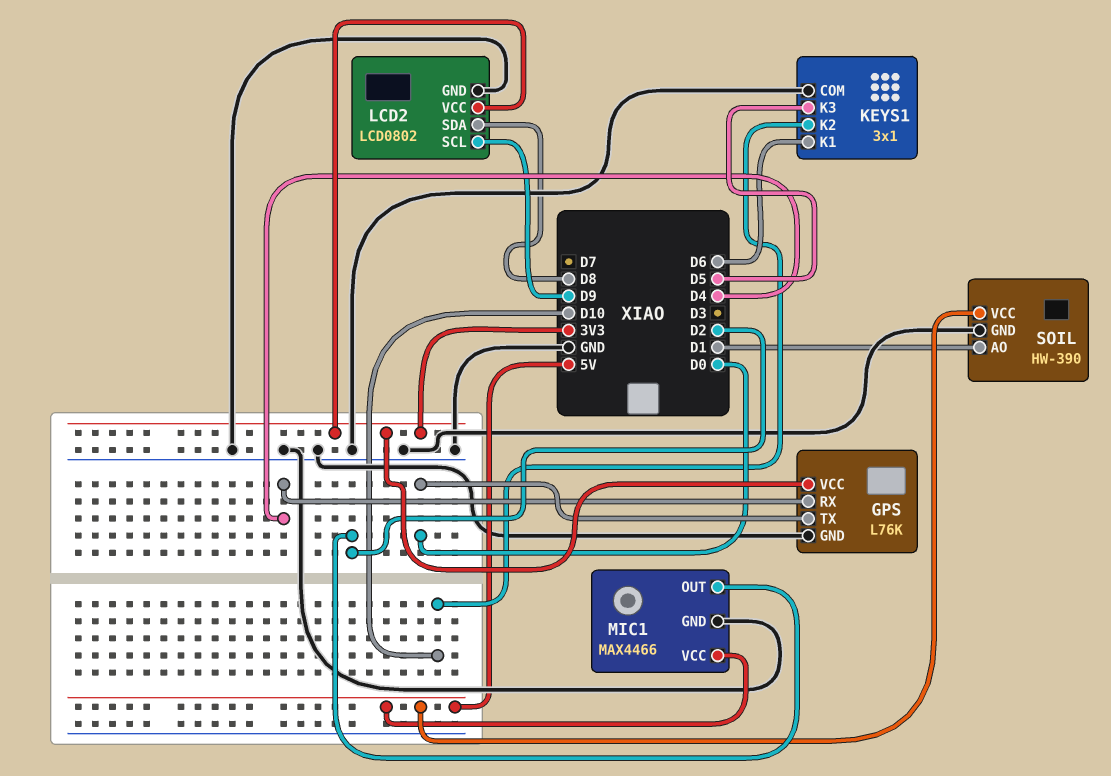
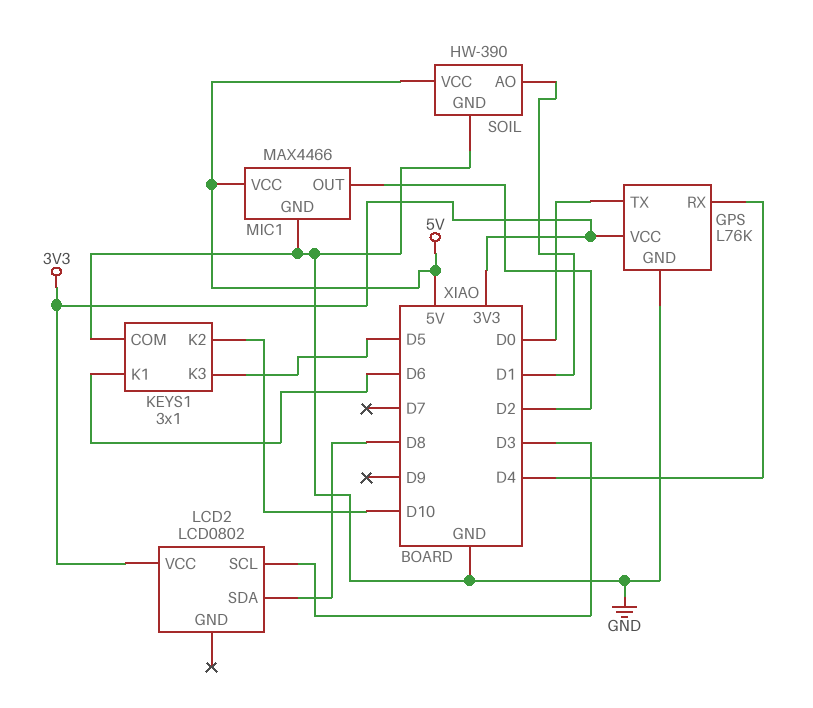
LCD2 pin GND: GND -> none
LCD2 pin SCL: D9 -> D3

